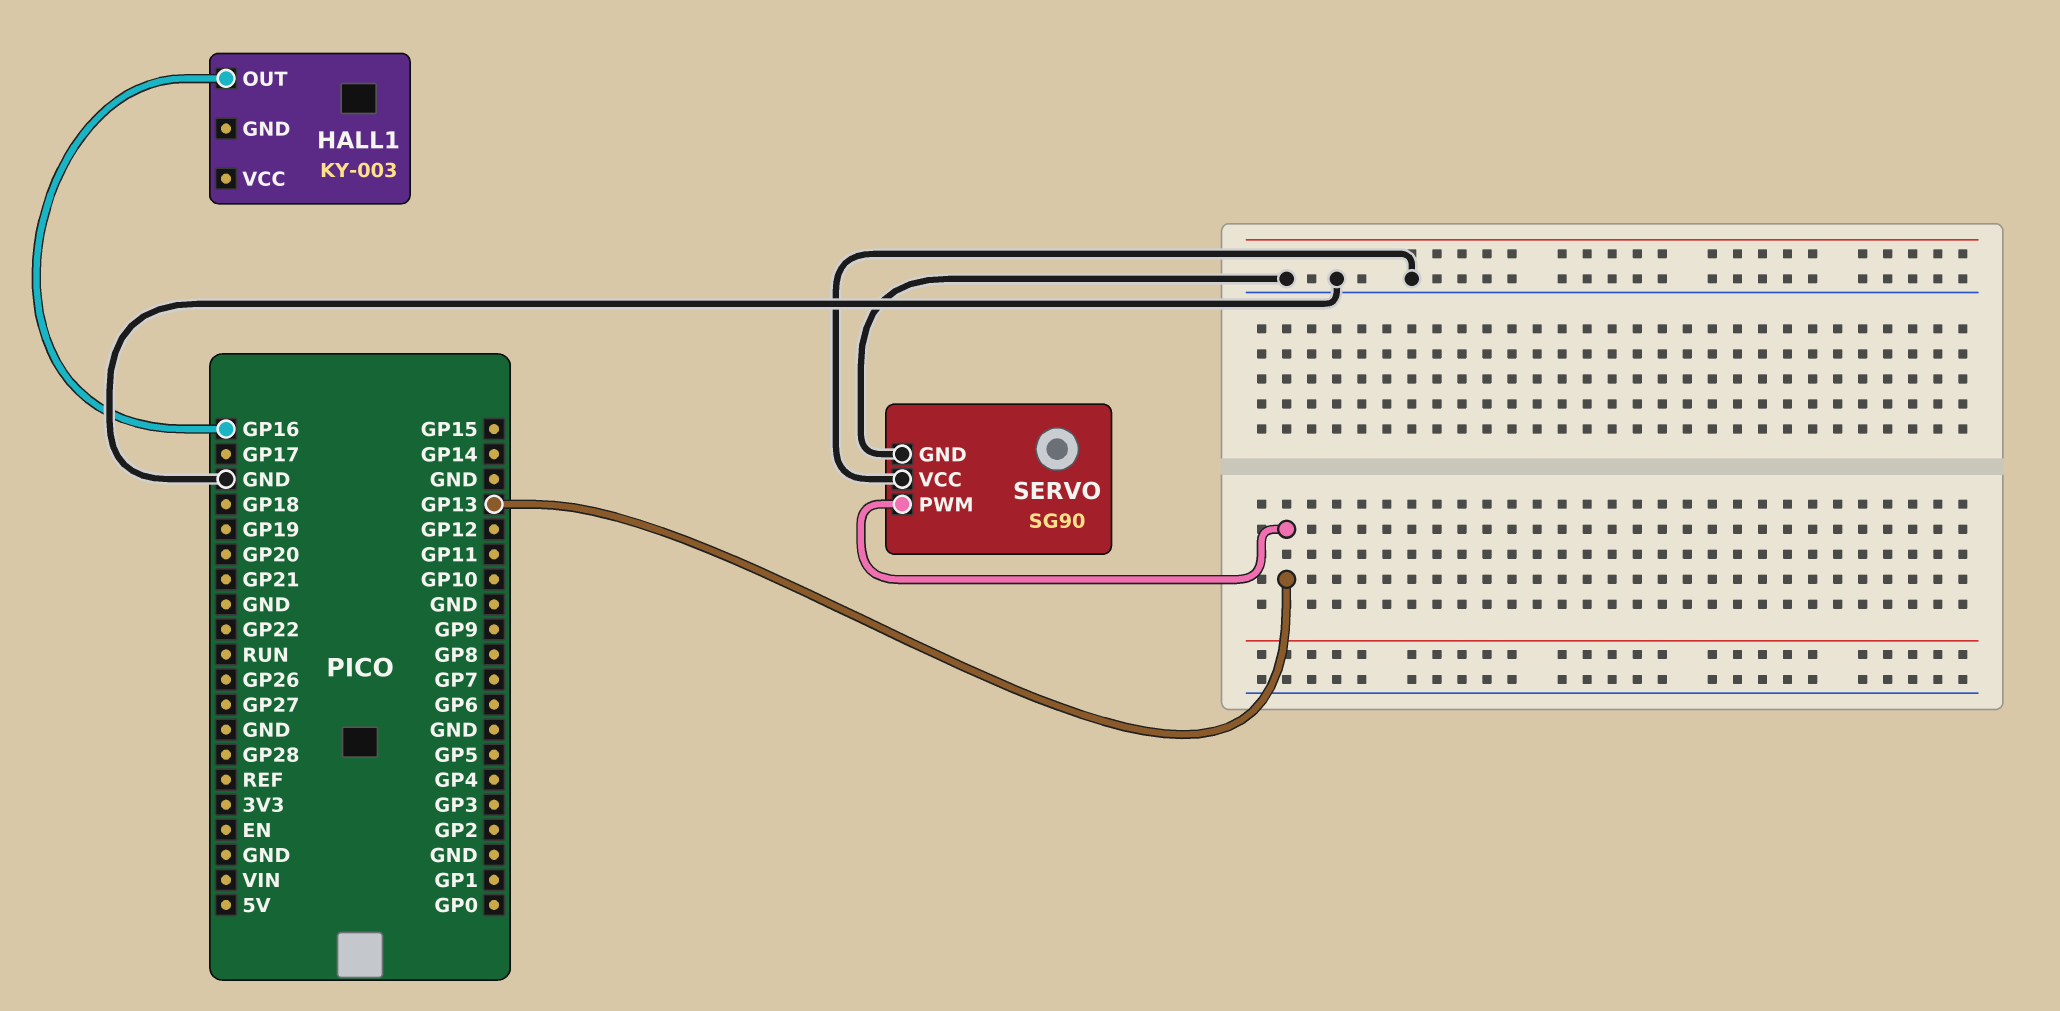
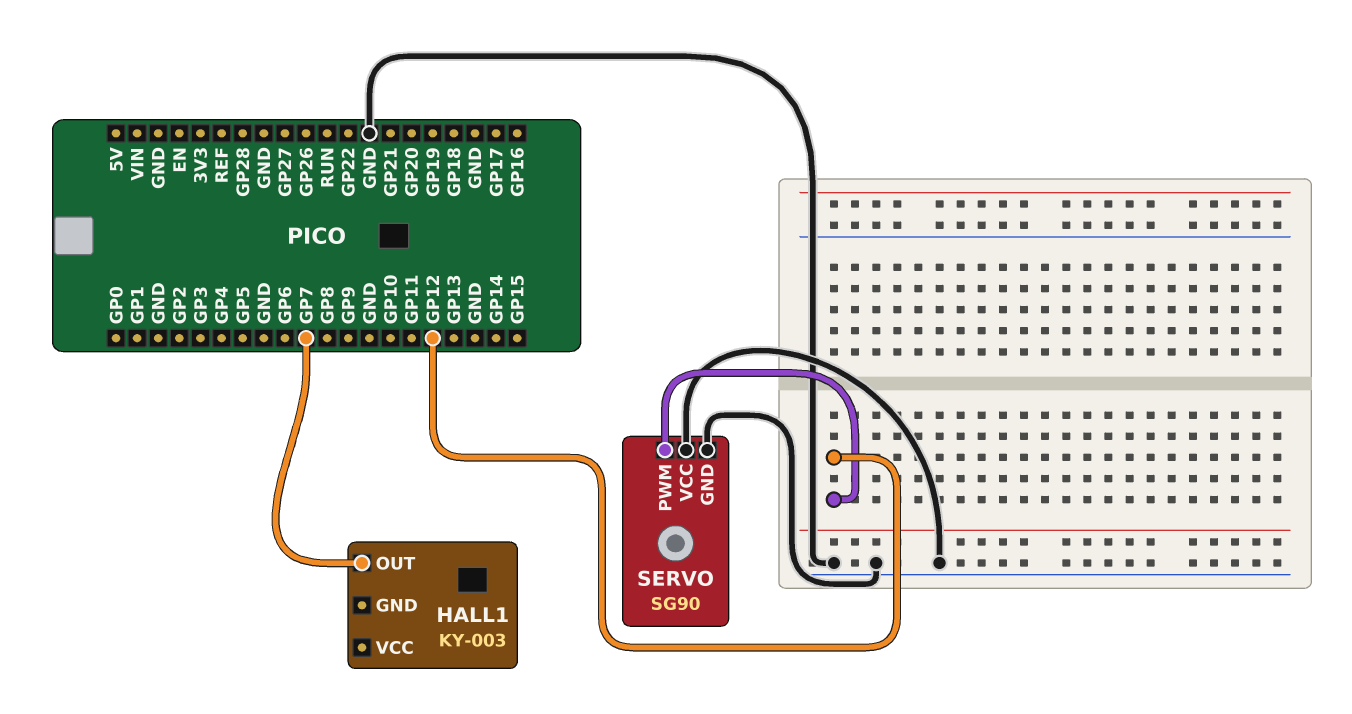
HALL1 pin OUT: GP16 -> GP7
SERVO pin PWM: GP13 -> GP12

